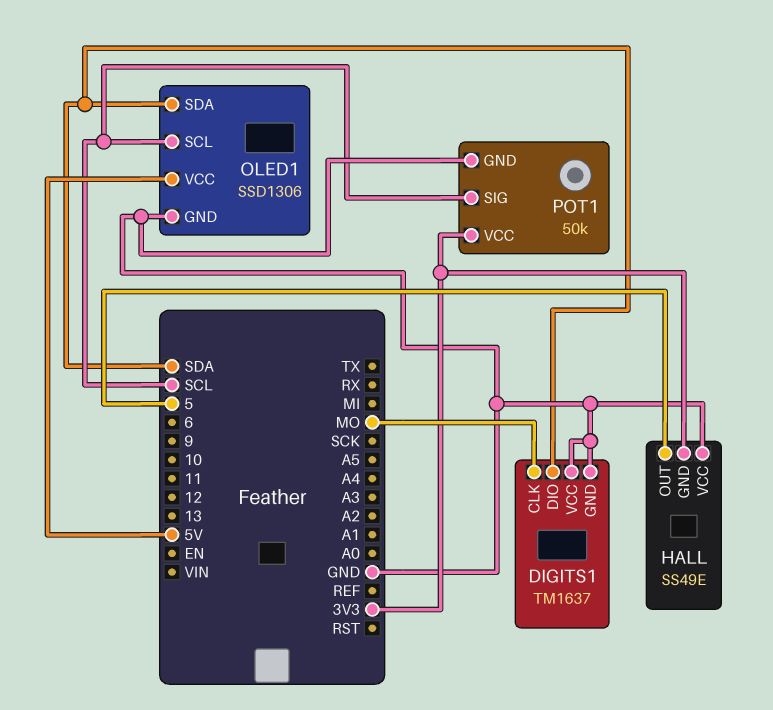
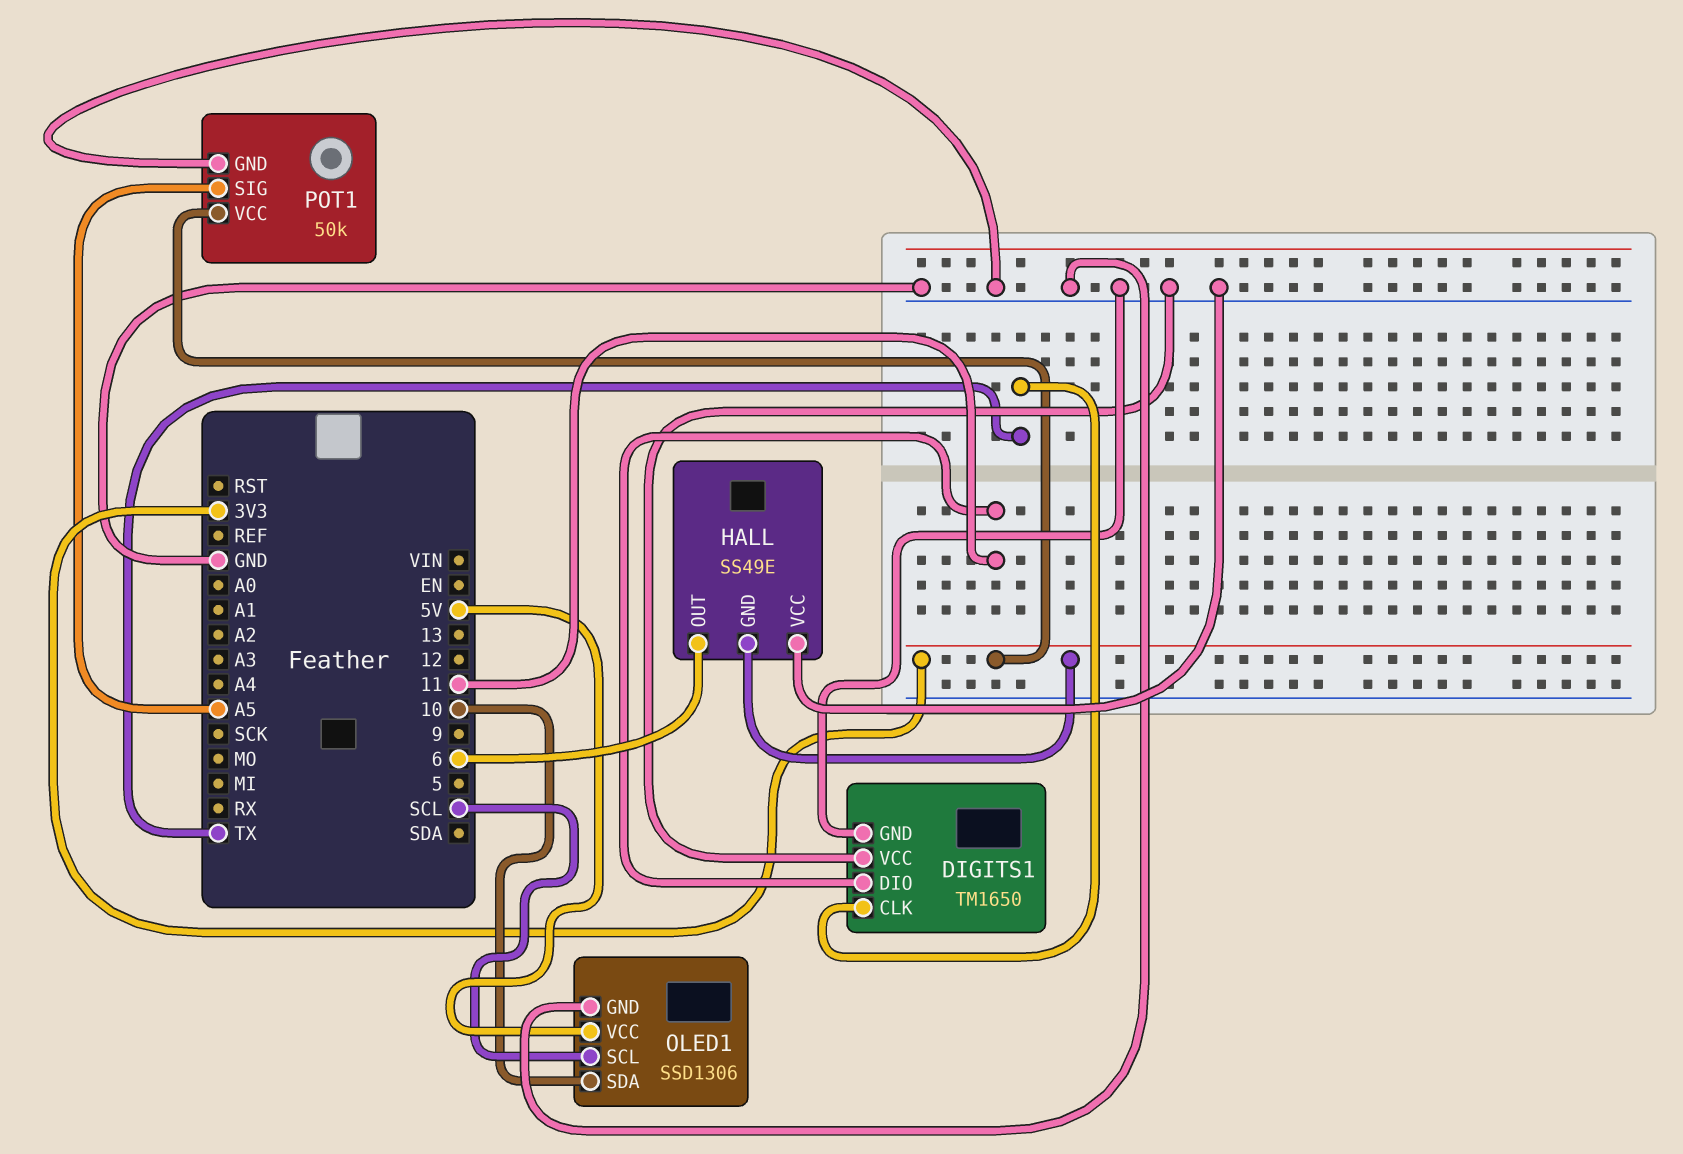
DIGITS1: TM1637 -> TM1650
DIGITS1 pin CLK: MO -> TX
DIGITS1 pin DIO: SDA -> 11
HALL pin OUT: 5 -> 6
OLED1 pin SDA: SDA -> 10
POT1 pin SIG: SCL -> A5

